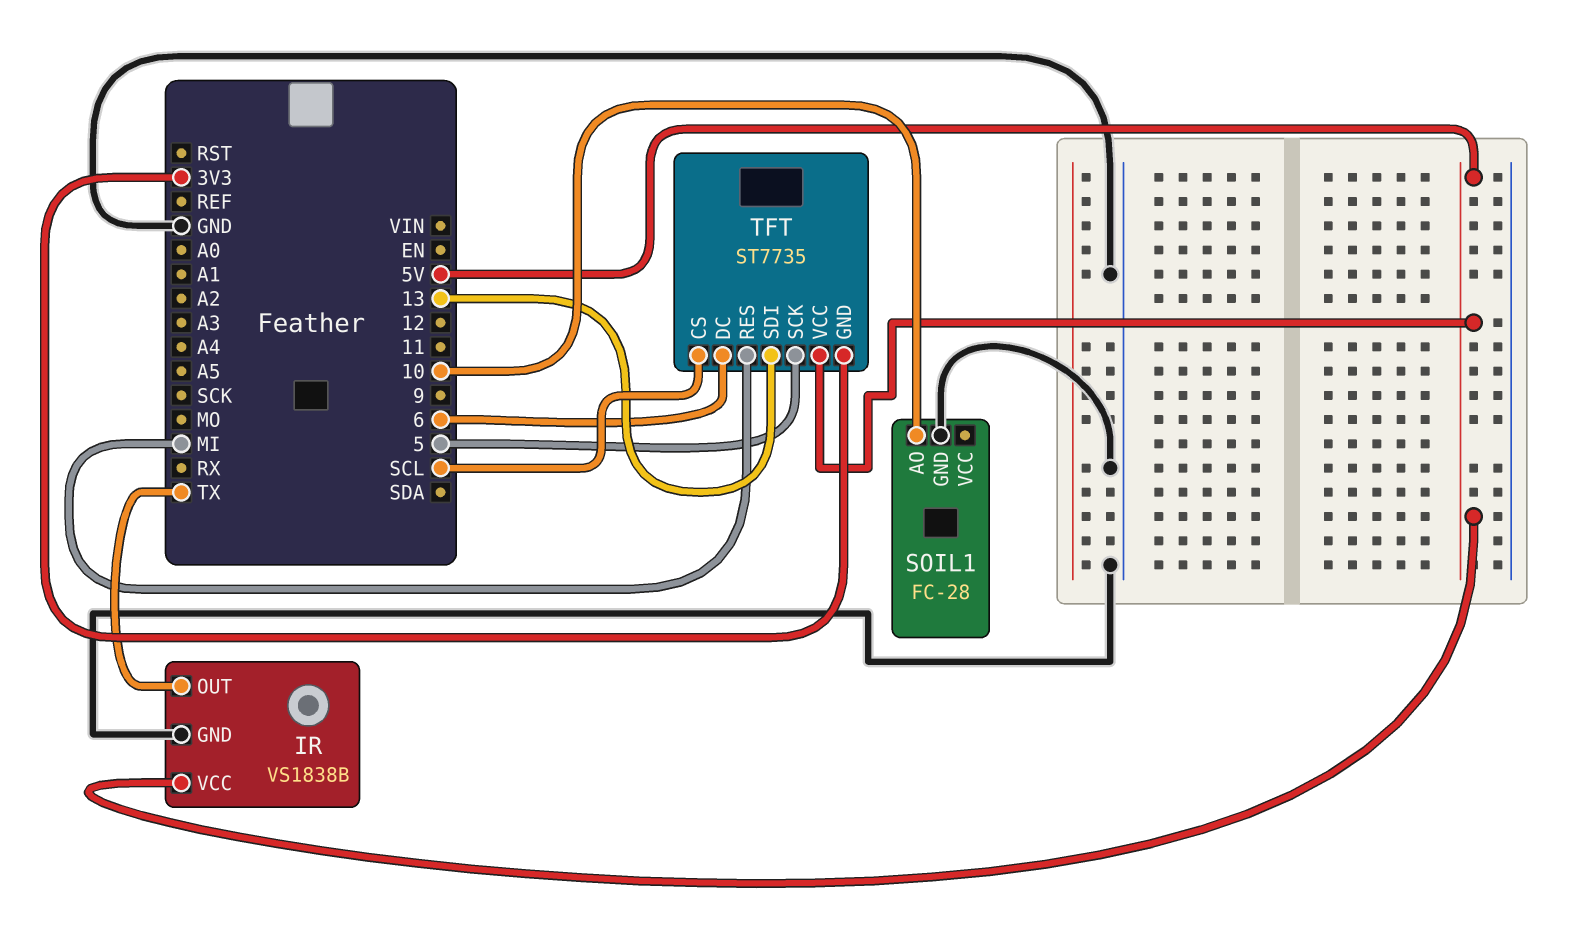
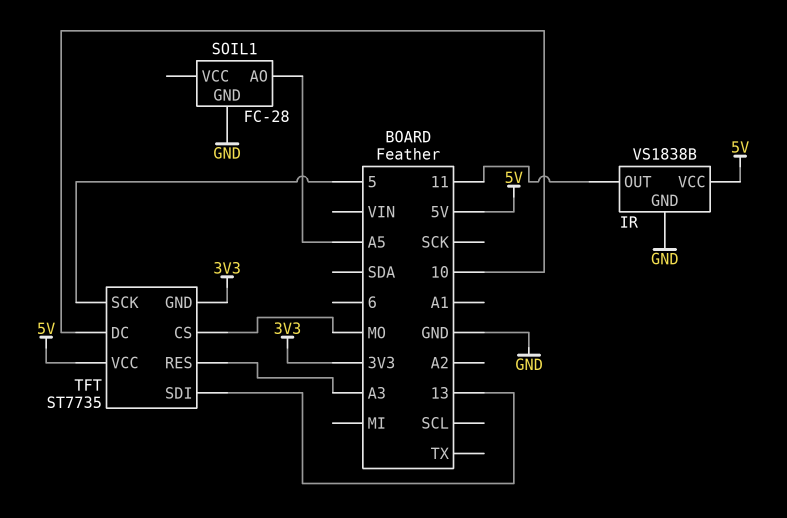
IR pin OUT: TX -> 11
SOIL1 pin AO: 10 -> A5
TFT pin CS: SCL -> MO
TFT pin DC: 6 -> 10
TFT pin RES: MI -> A3

